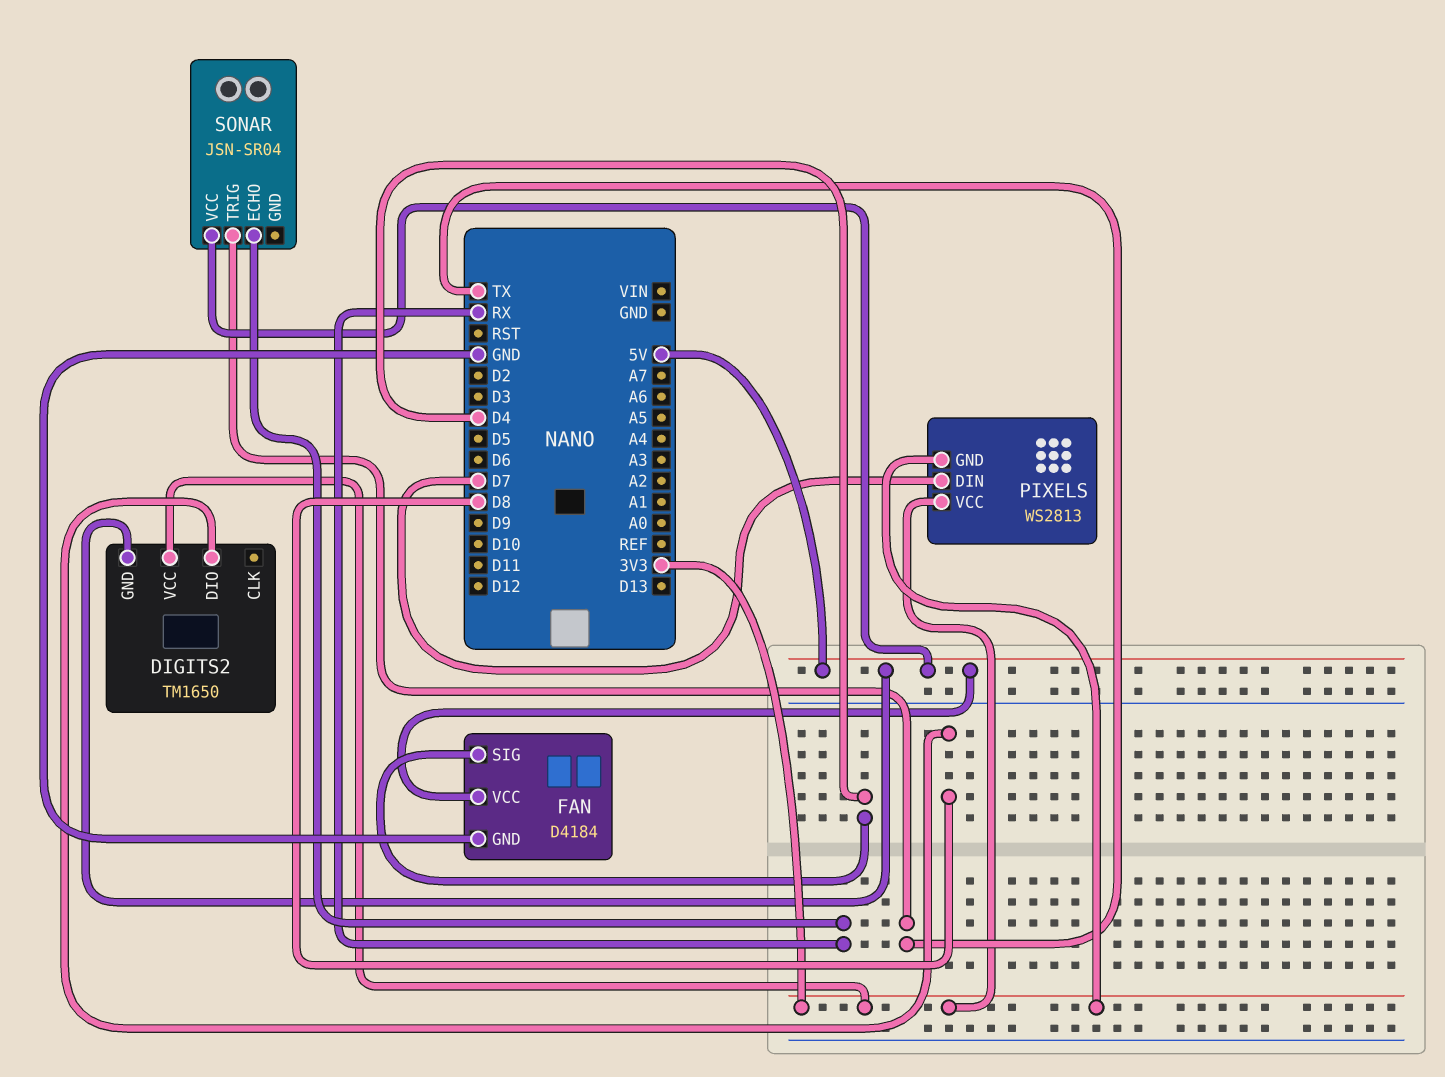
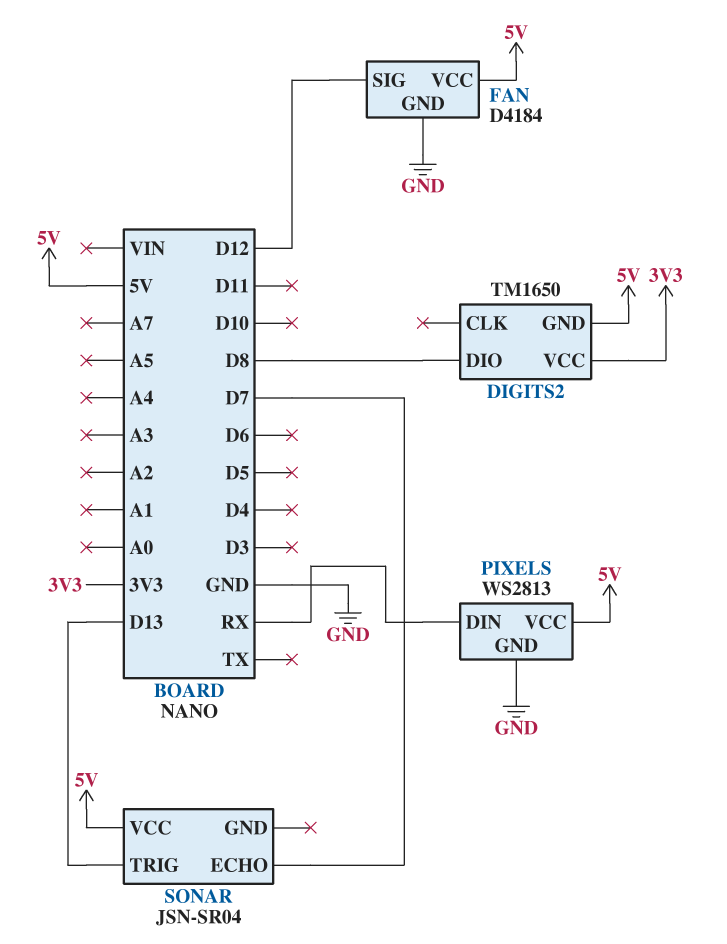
FAN pin SIG: D4 -> D12
PIXELS pin DIN: D7 -> RX
PIXELS pin GND: 3V3 -> GND
PIXELS pin VCC: 3V3 -> 5V
SONAR pin ECHO: RX -> D7
SONAR pin TRIG: TX -> D13

